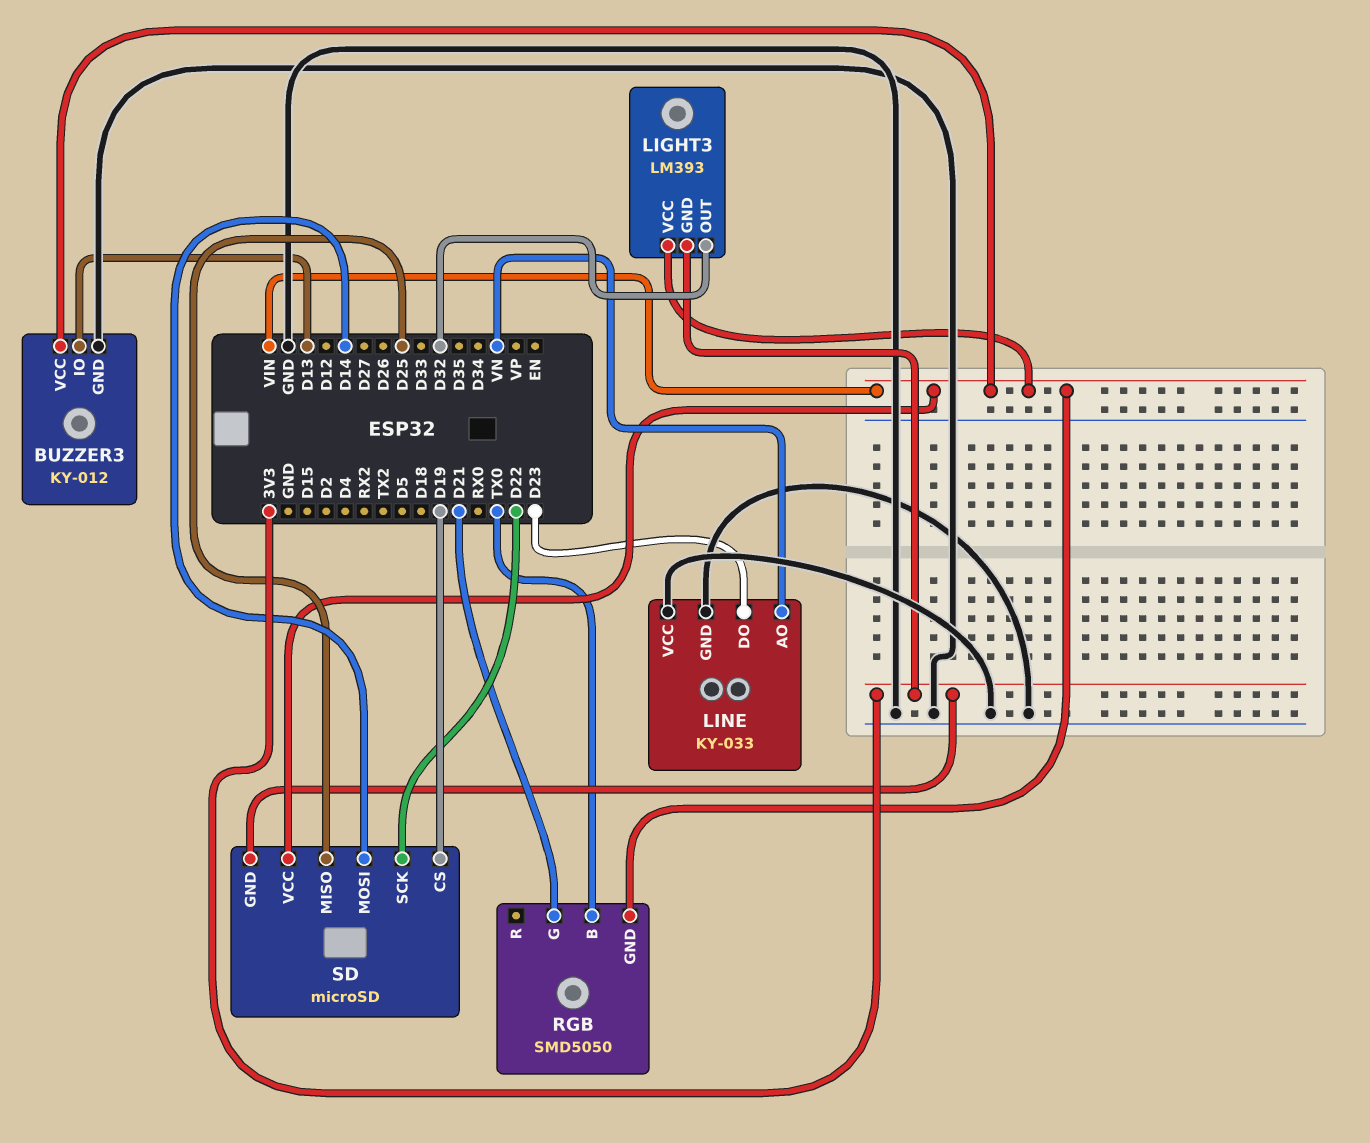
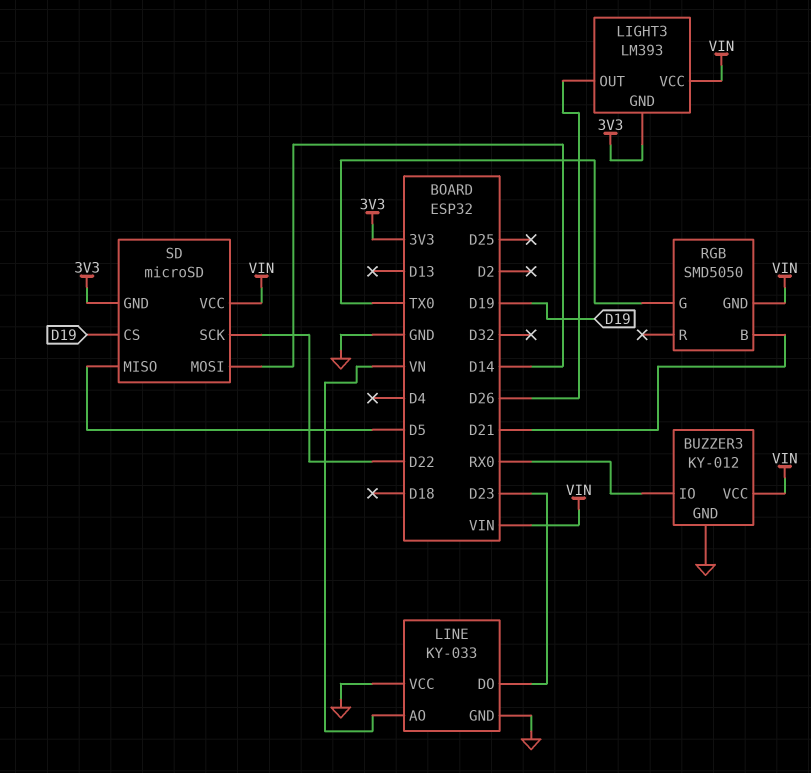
BUZZER3 pin IO: D13 -> RX0
LIGHT3 pin OUT: D32 -> D26
RGB pin B: TX0 -> D21
RGB pin G: D21 -> TX0
SD pin MISO: D25 -> D5

